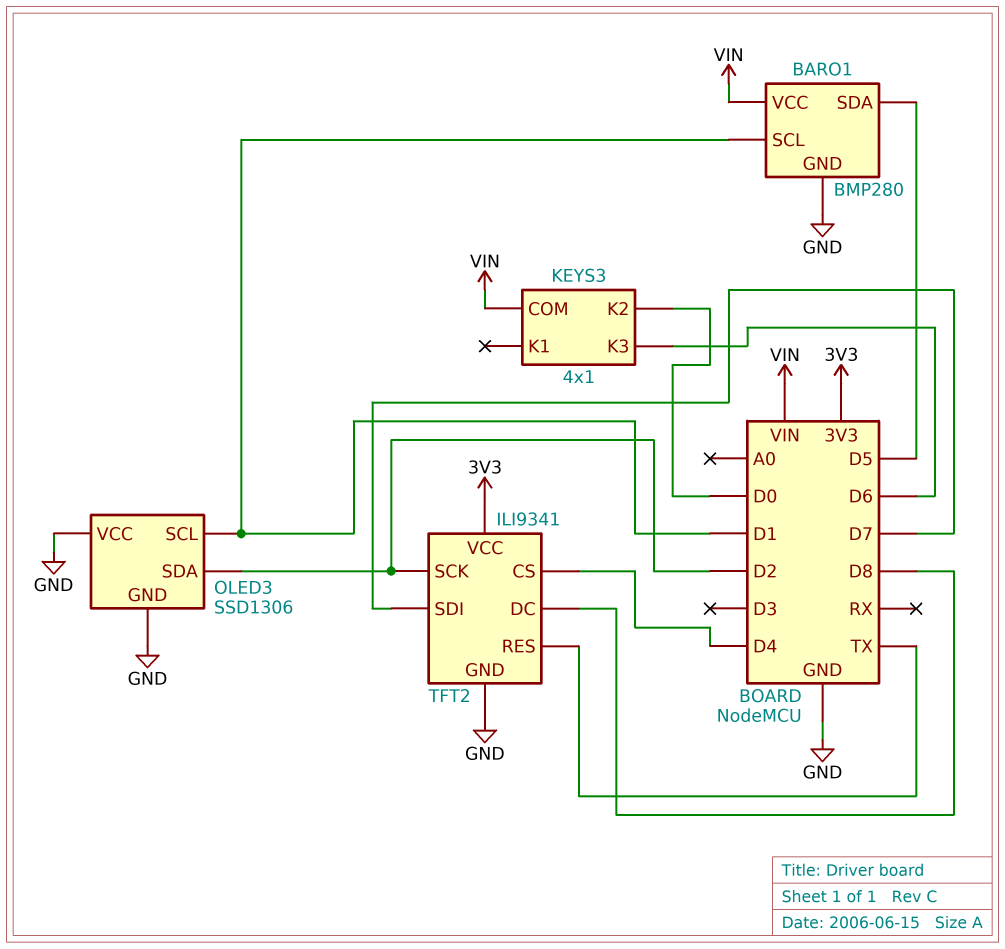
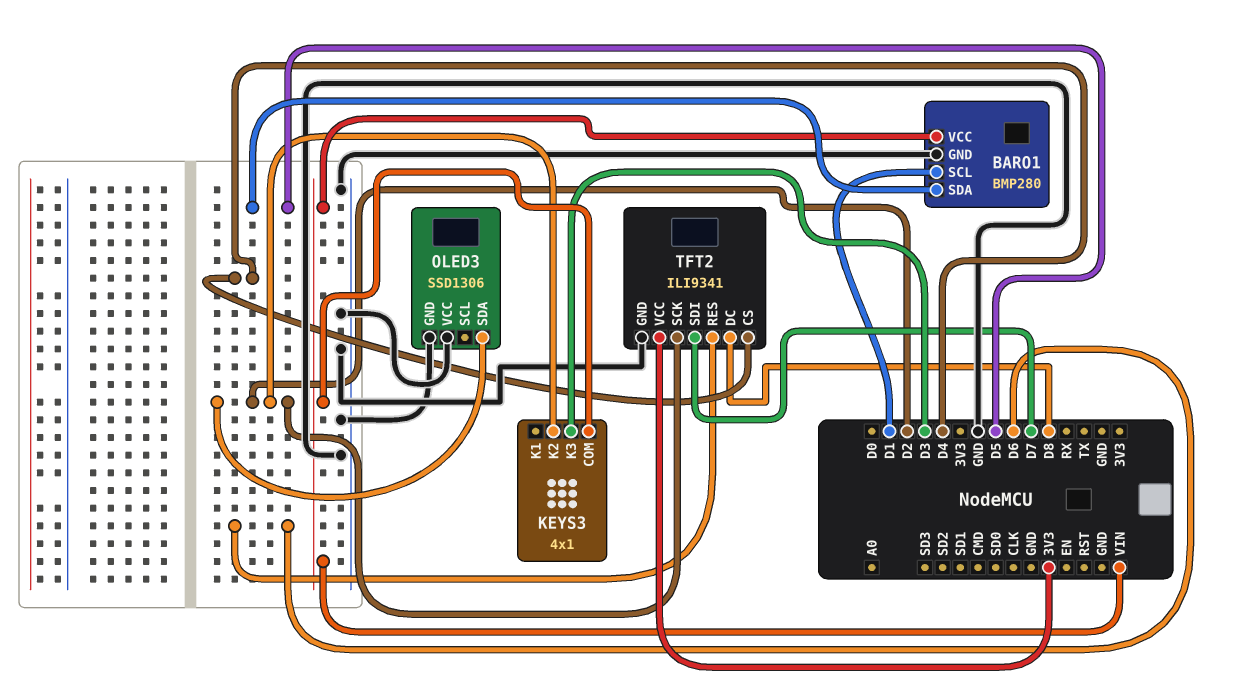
KEYS3 pin K2: D0 -> D2
KEYS3 pin K3: D6 -> D3
OLED3 pin SCL: D1 -> none
TFT2 pin RES: TX -> D6

